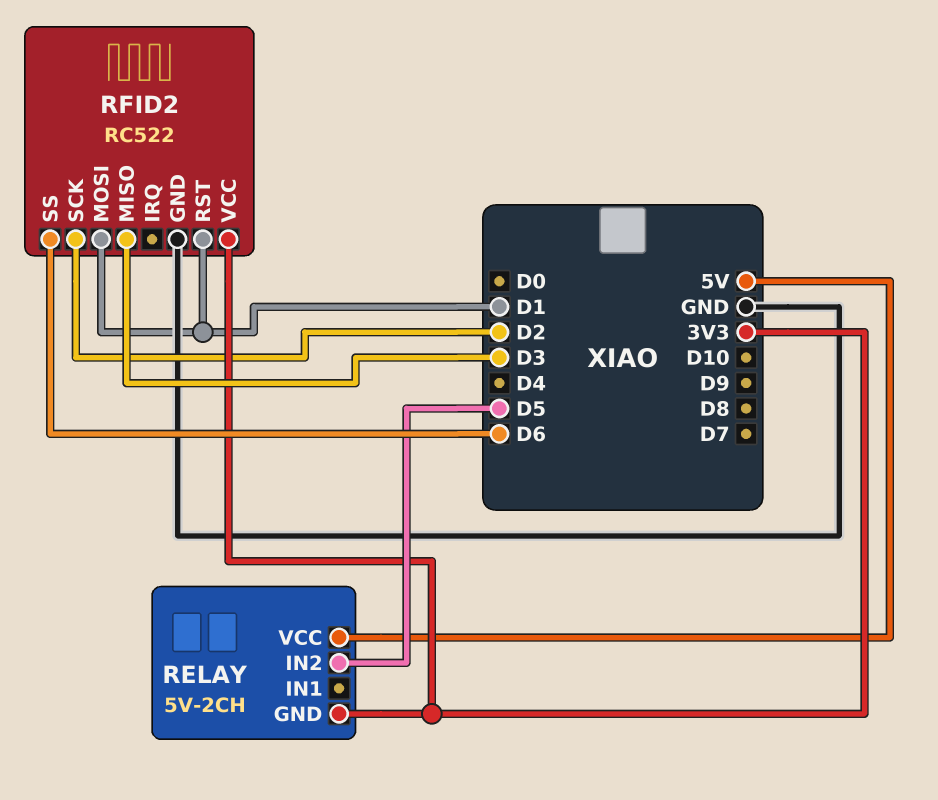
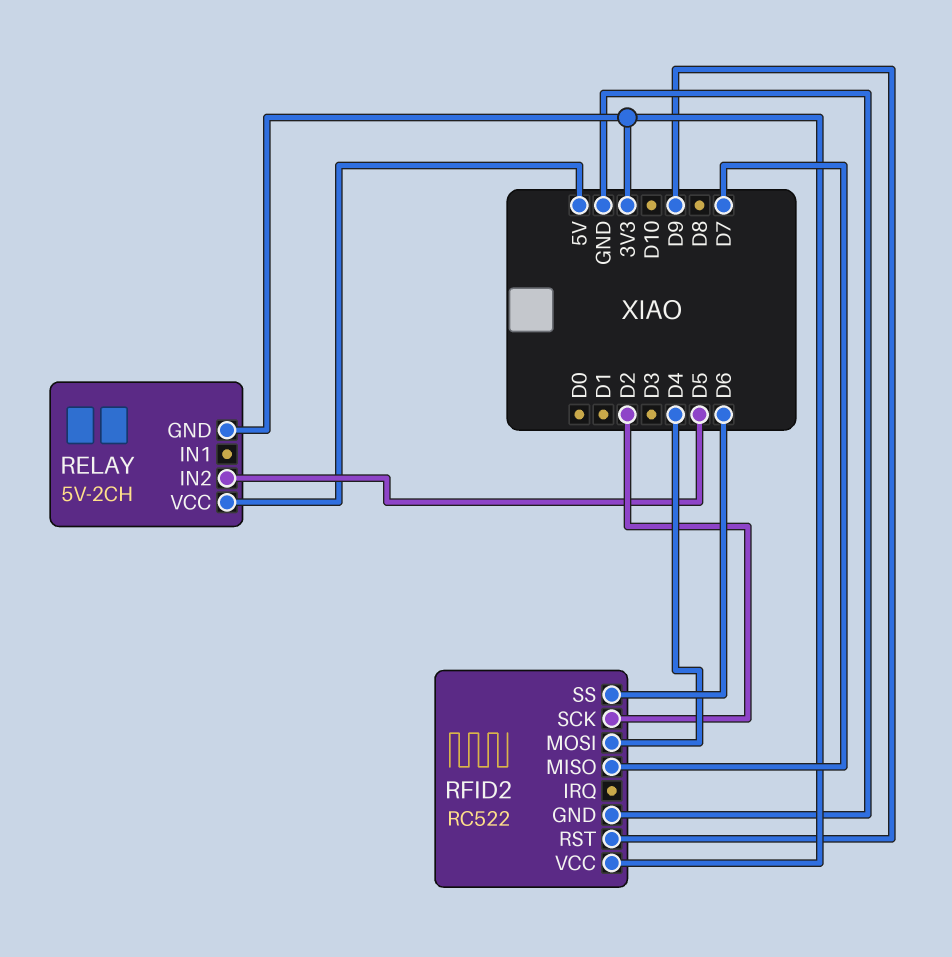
RFID2 pin MISO: D3 -> D7
RFID2 pin MOSI: D1 -> D4
RFID2 pin RST: D1 -> D9

